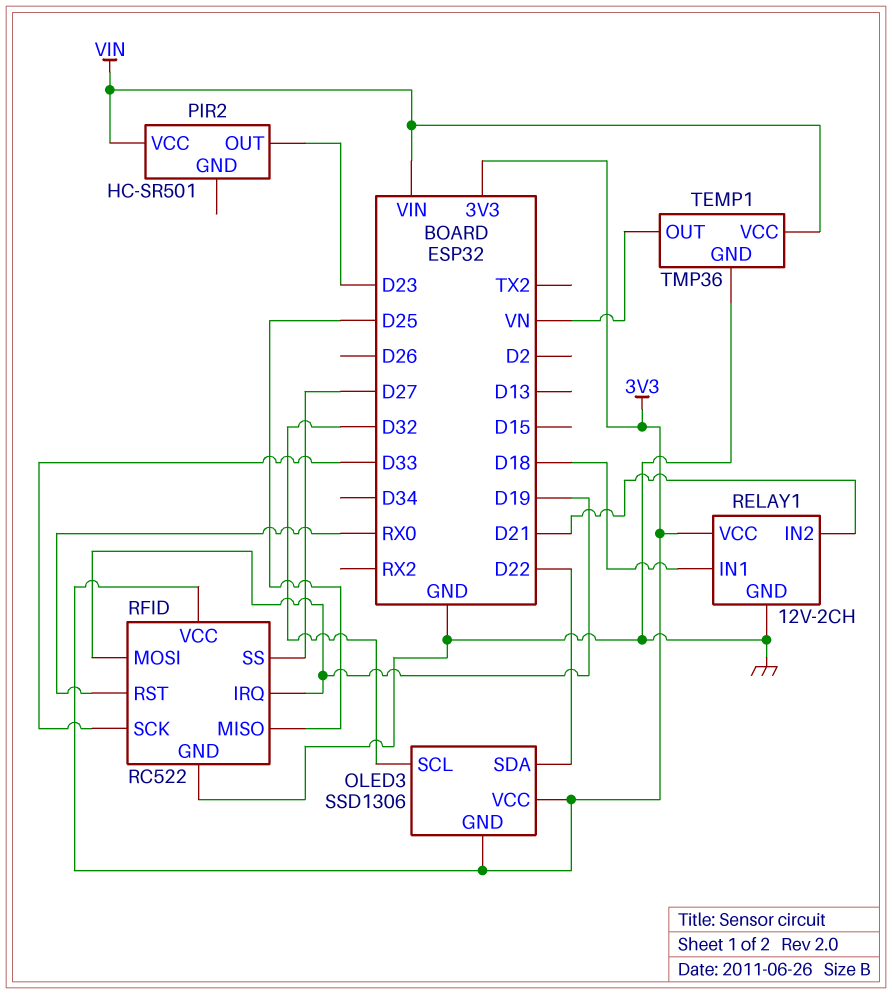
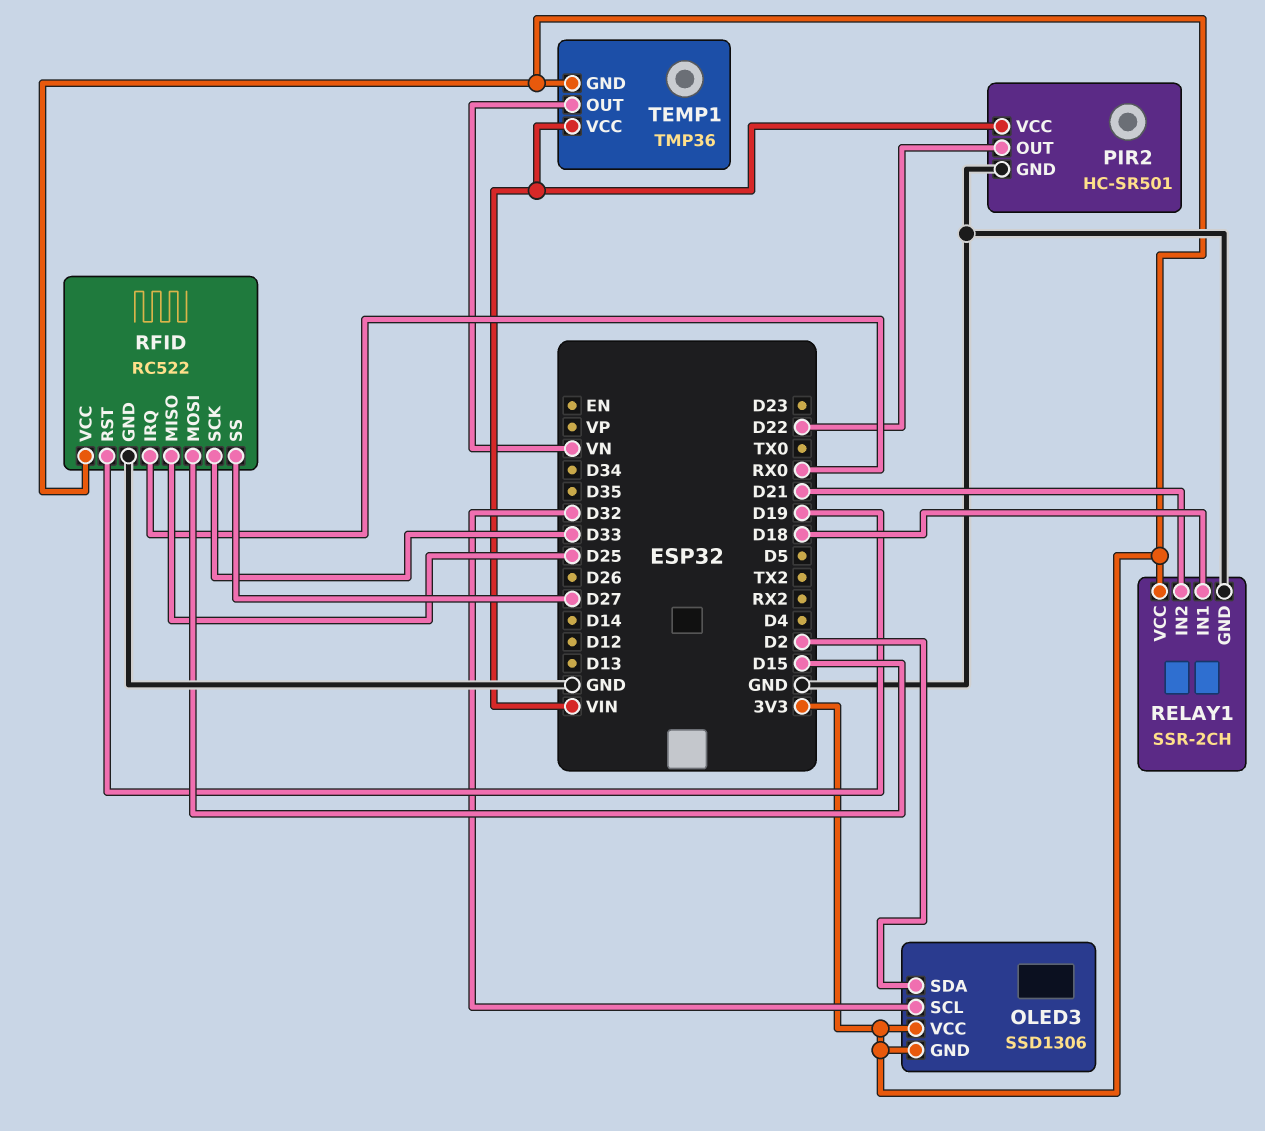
OLED3 pin SDA: D22 -> D2
PIR2 pin GND: none -> GND
PIR2 pin OUT: D23 -> D22
RELAY1: 12V-2CH -> SSR-2CH
RFID pin IRQ: D19 -> RX0
RFID pin MOSI: D19 -> D15
RFID pin RST: RX0 -> D19
TEMP1 pin GND: GND -> 3V3

